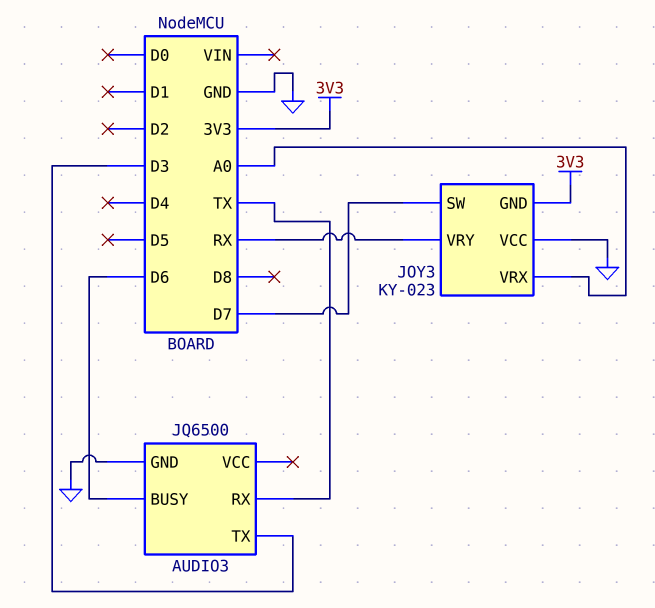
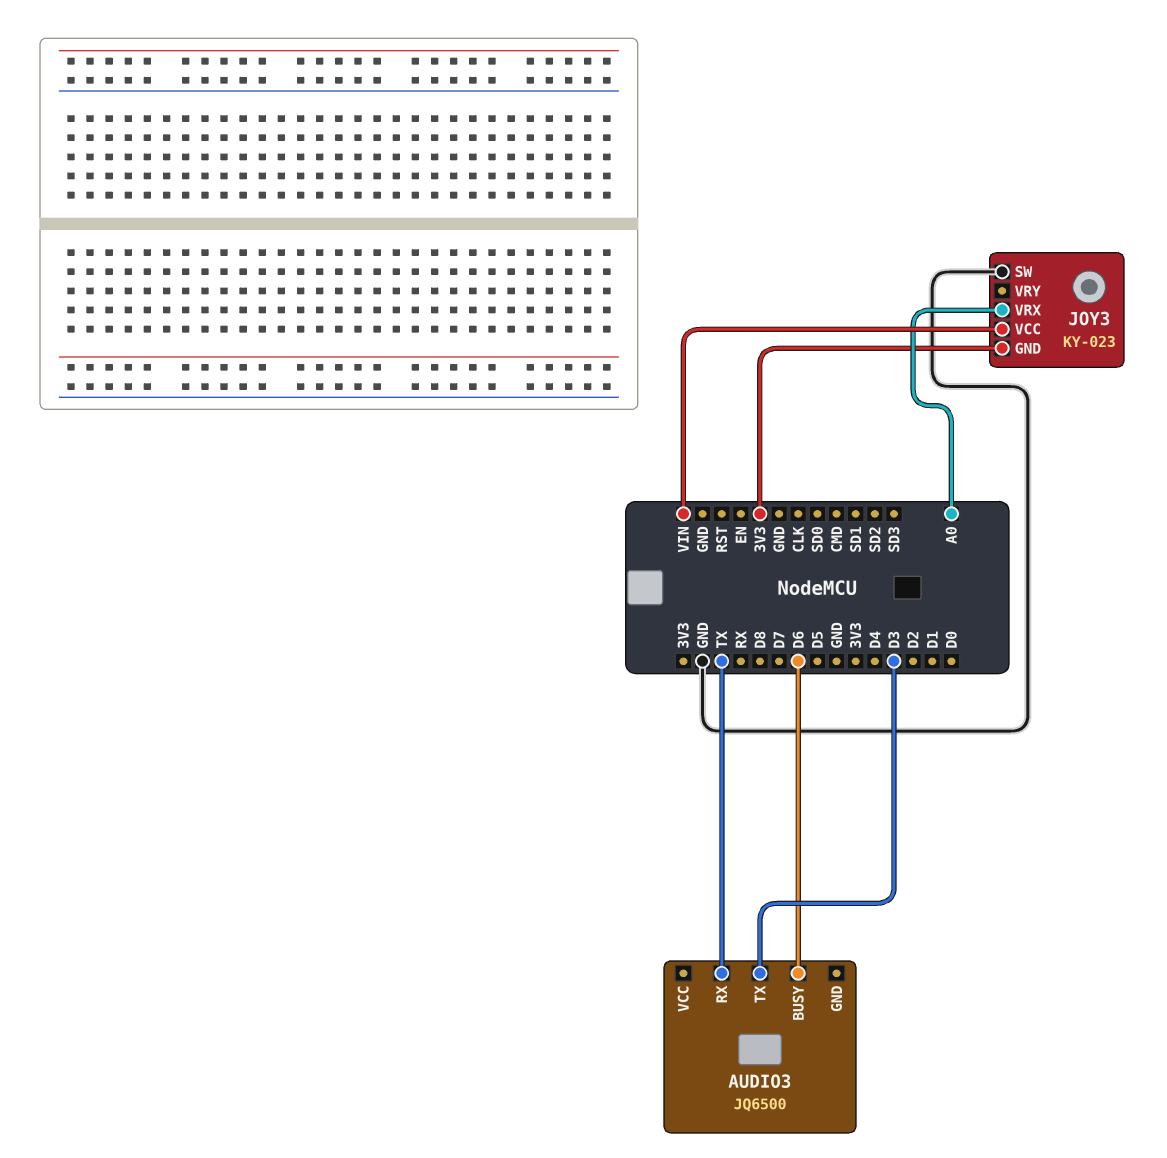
AUDIO3 pin GND: GND -> none
JOY3 pin SW: D7 -> GND
JOY3 pin VCC: GND -> VIN
JOY3 pin VRY: RX -> none

